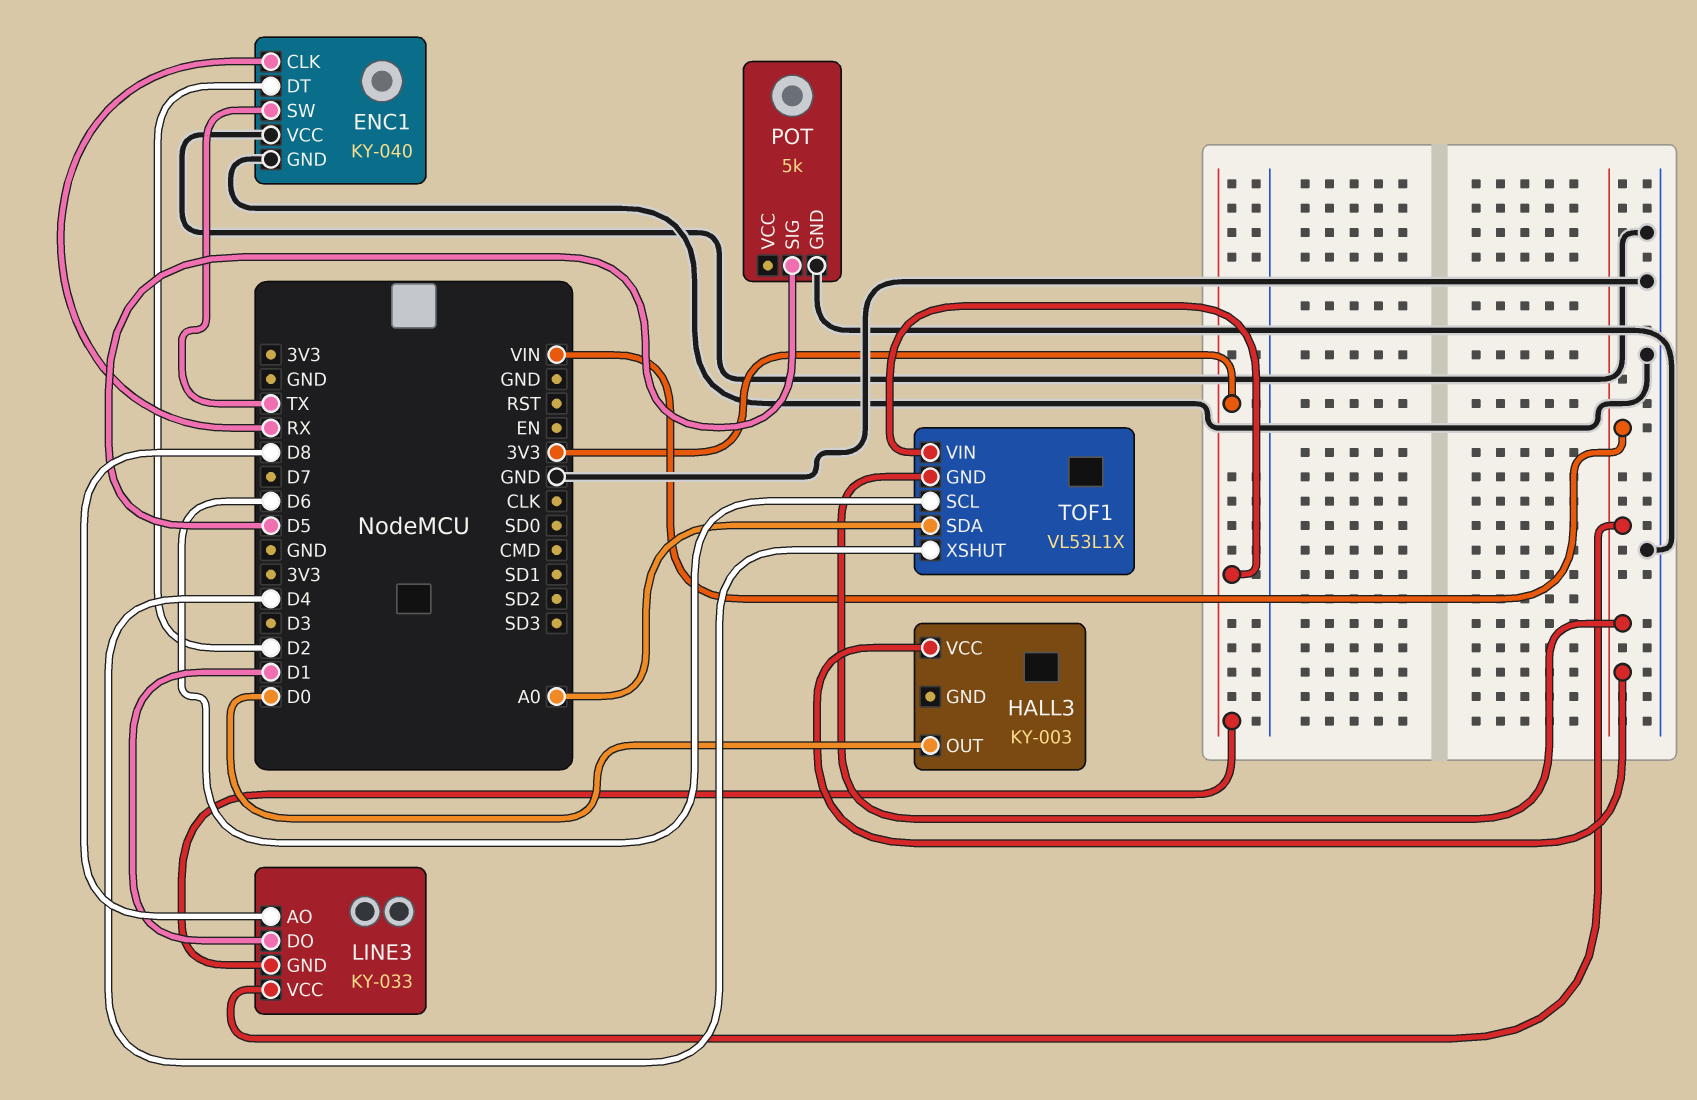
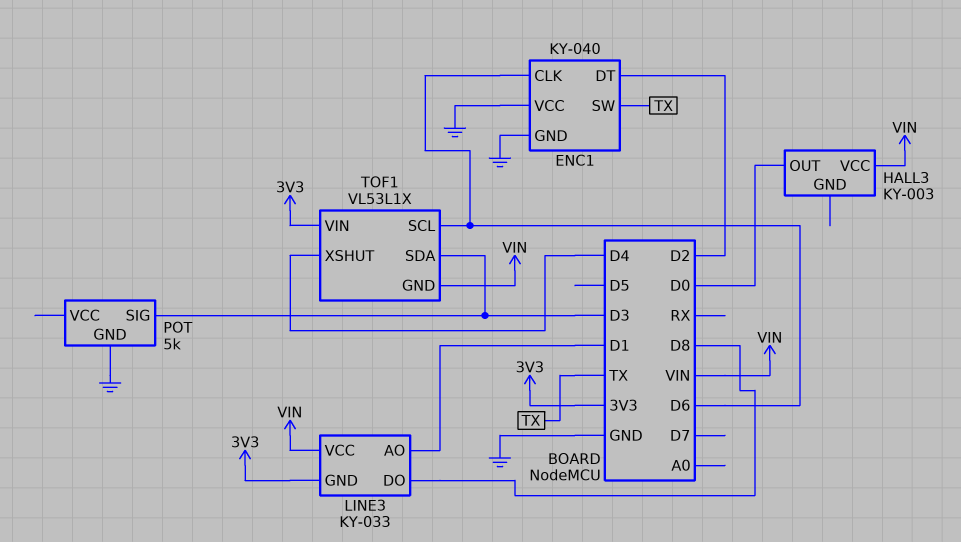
ENC1 pin CLK: RX -> D6
LINE3 pin AO: D8 -> D1
LINE3 pin DO: D1 -> D8
POT pin SIG: D5 -> D3
TOF1 pin SDA: A0 -> D3

